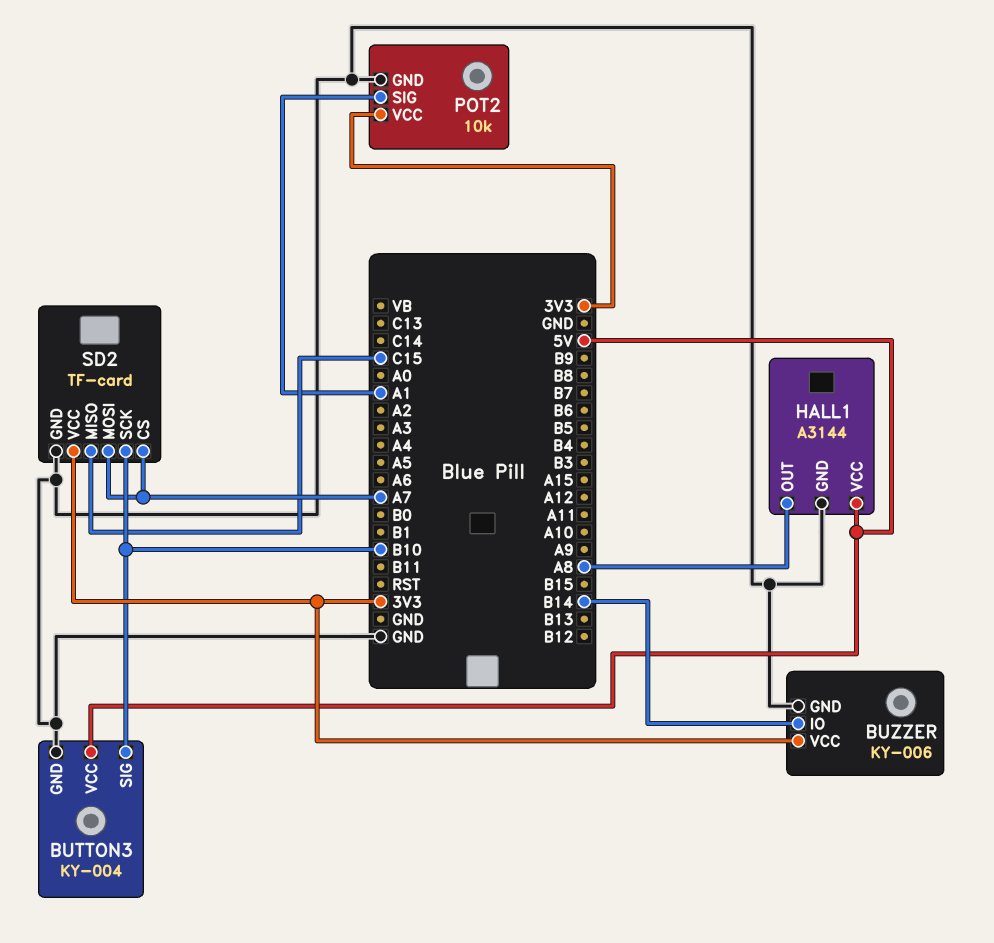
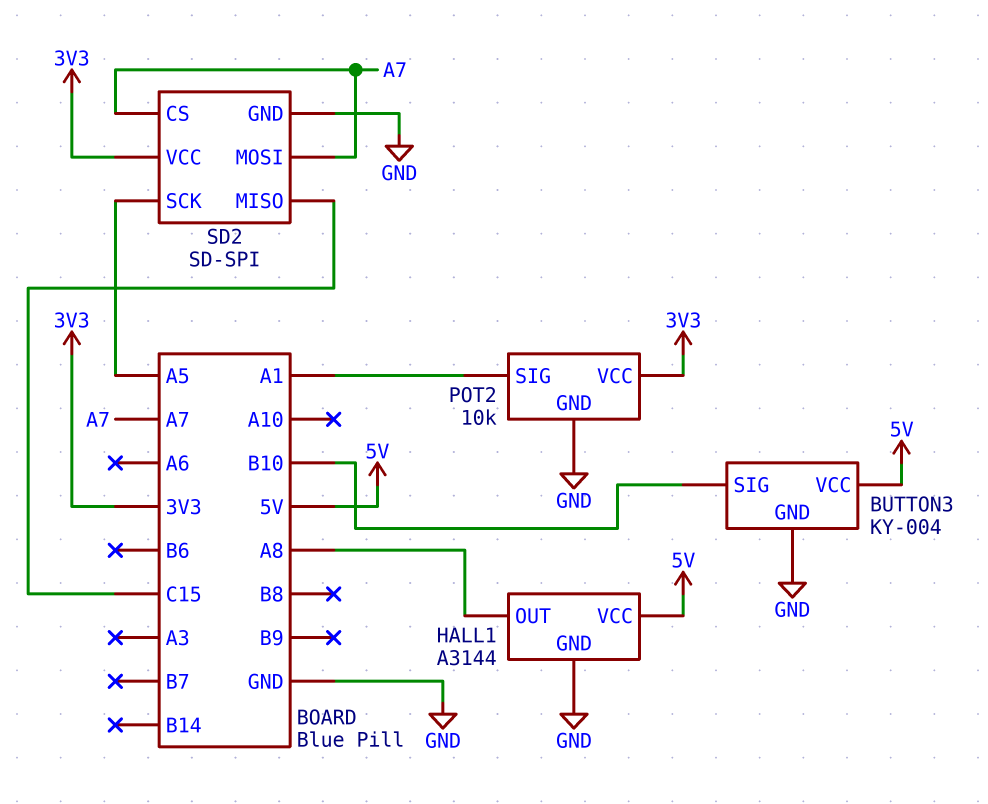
BUZZER: KY-006 -> none
BUZZER pin GND: GND -> none
BUZZER pin IO: B14 -> none
BUZZER pin VCC: 3V3 -> none
SD2: TF-card -> SD-SPI
SD2 pin SCK: B10 -> A5

